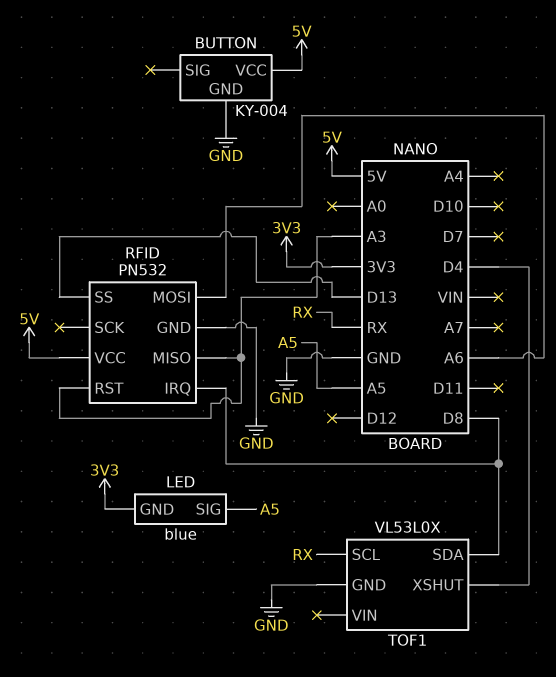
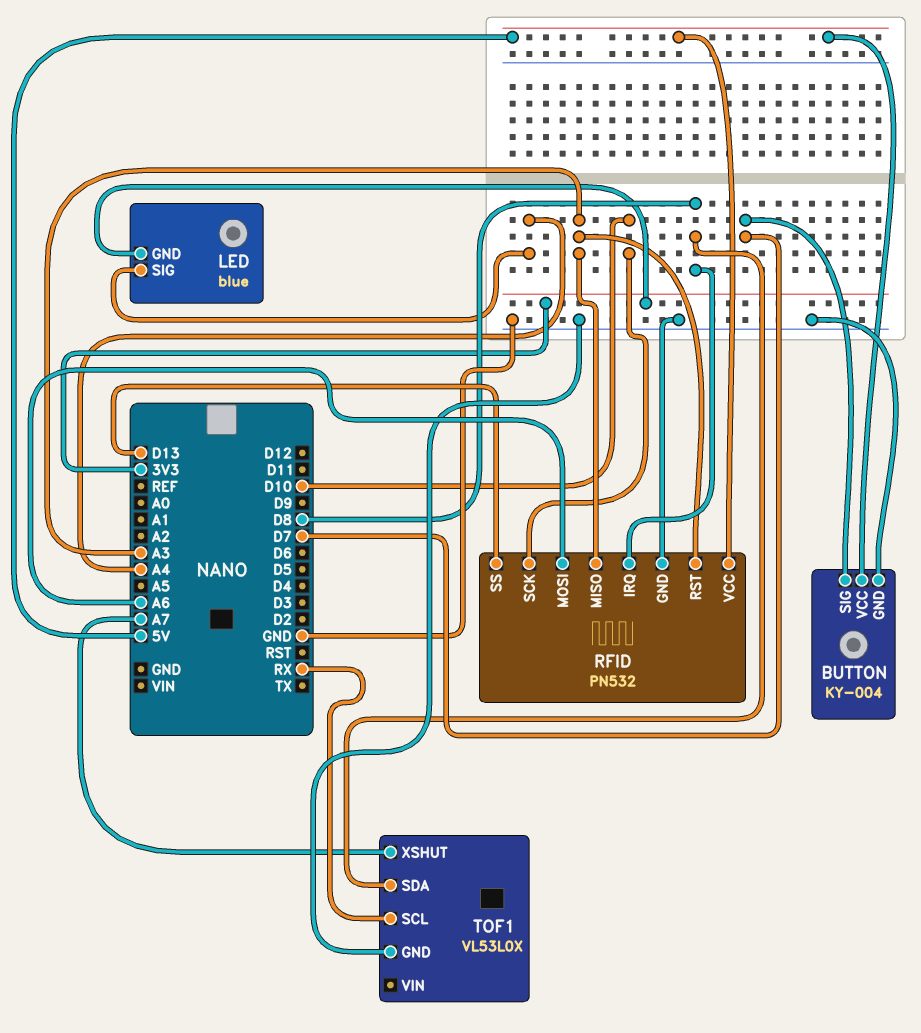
BUTTON pin SIG: none -> D7
LED pin SIG: A5 -> A4
RFID pin SCK: none -> D10
TOF1 pin XSHUT: D4 -> A7

